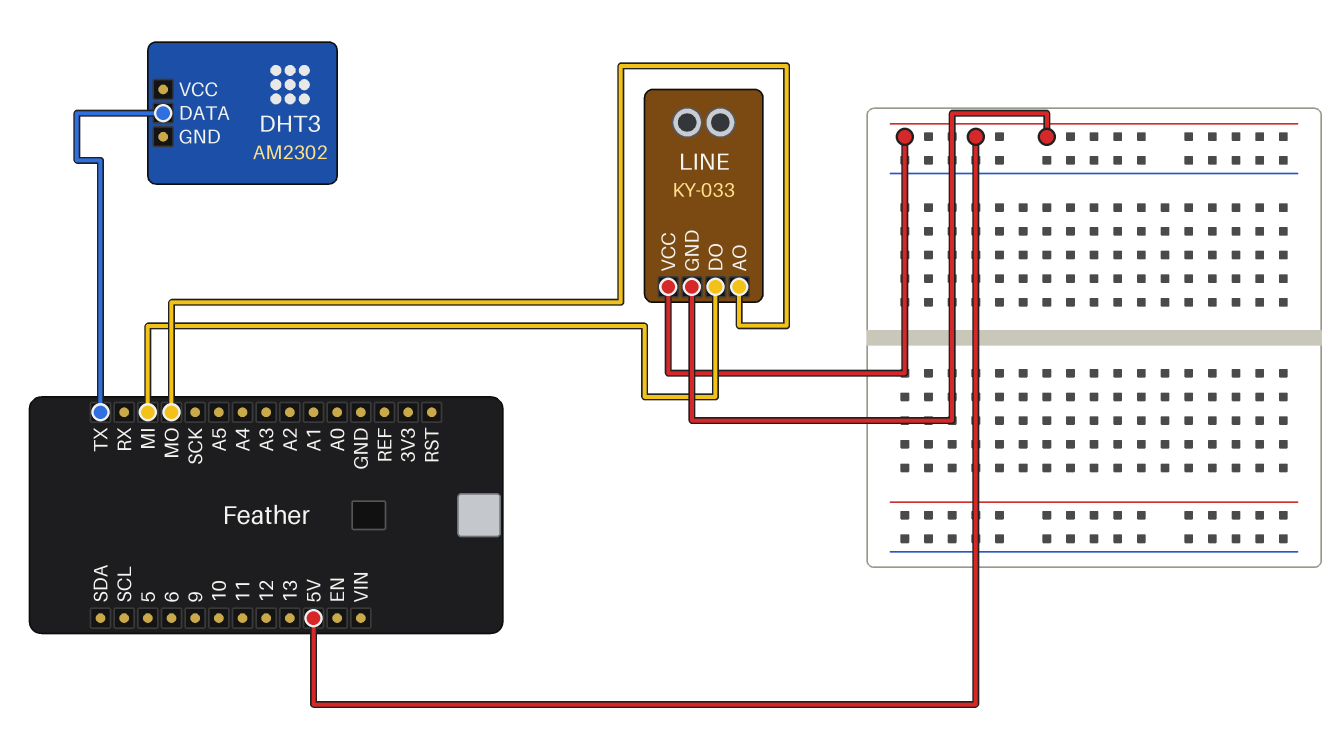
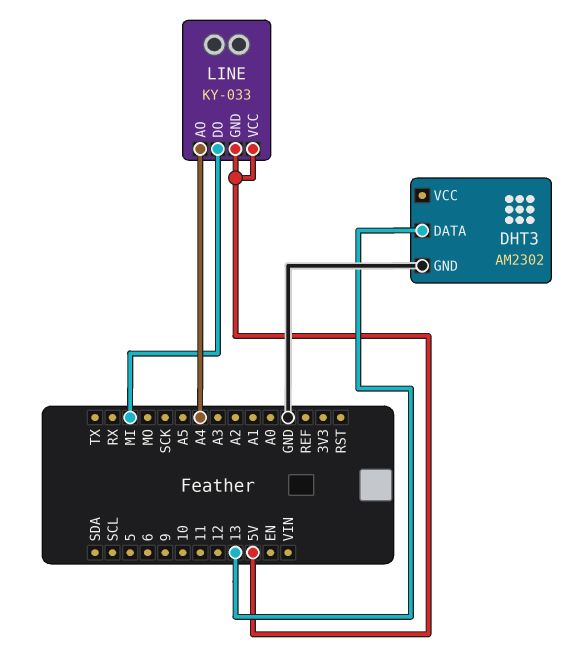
DHT3 pin DATA: TX -> 13
DHT3 pin GND: none -> GND
LINE pin AO: MO -> A4

